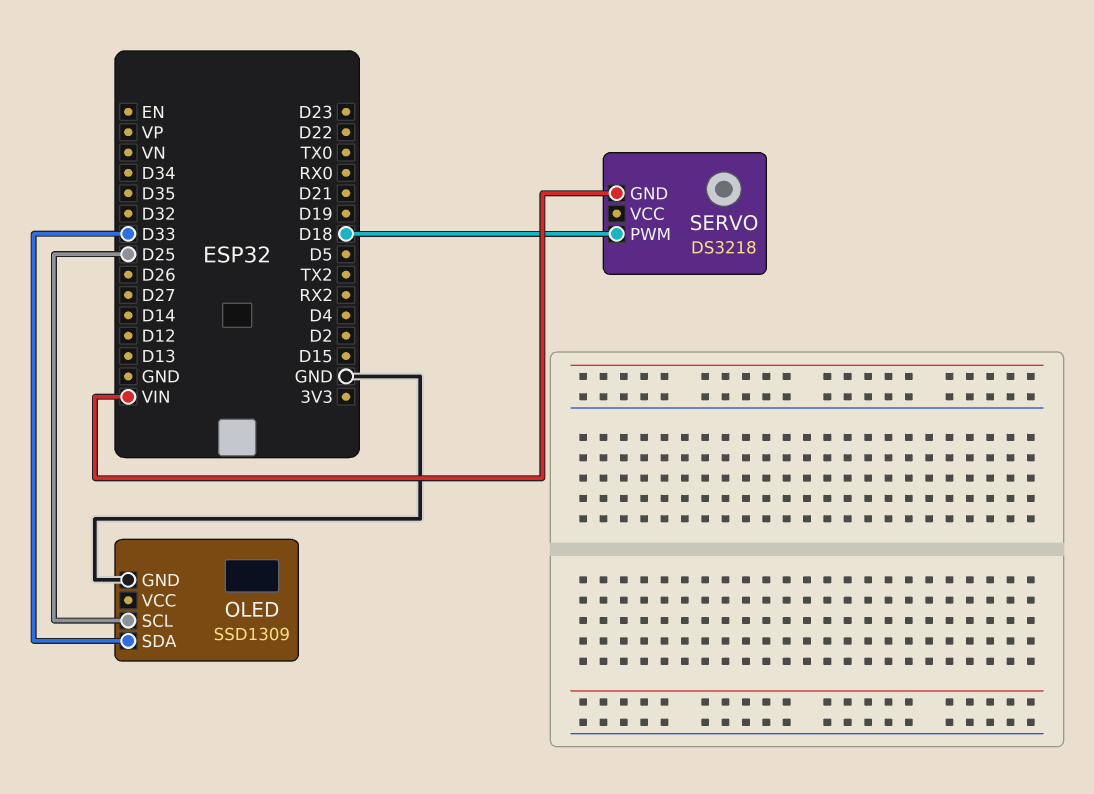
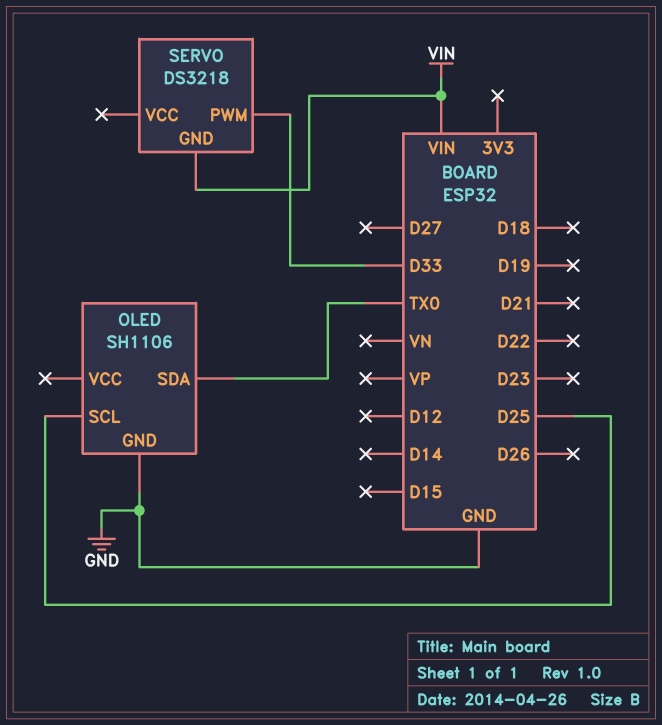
OLED: SSD1309 -> SH1106
OLED pin SDA: D33 -> TX0
SERVO pin PWM: D18 -> D33

